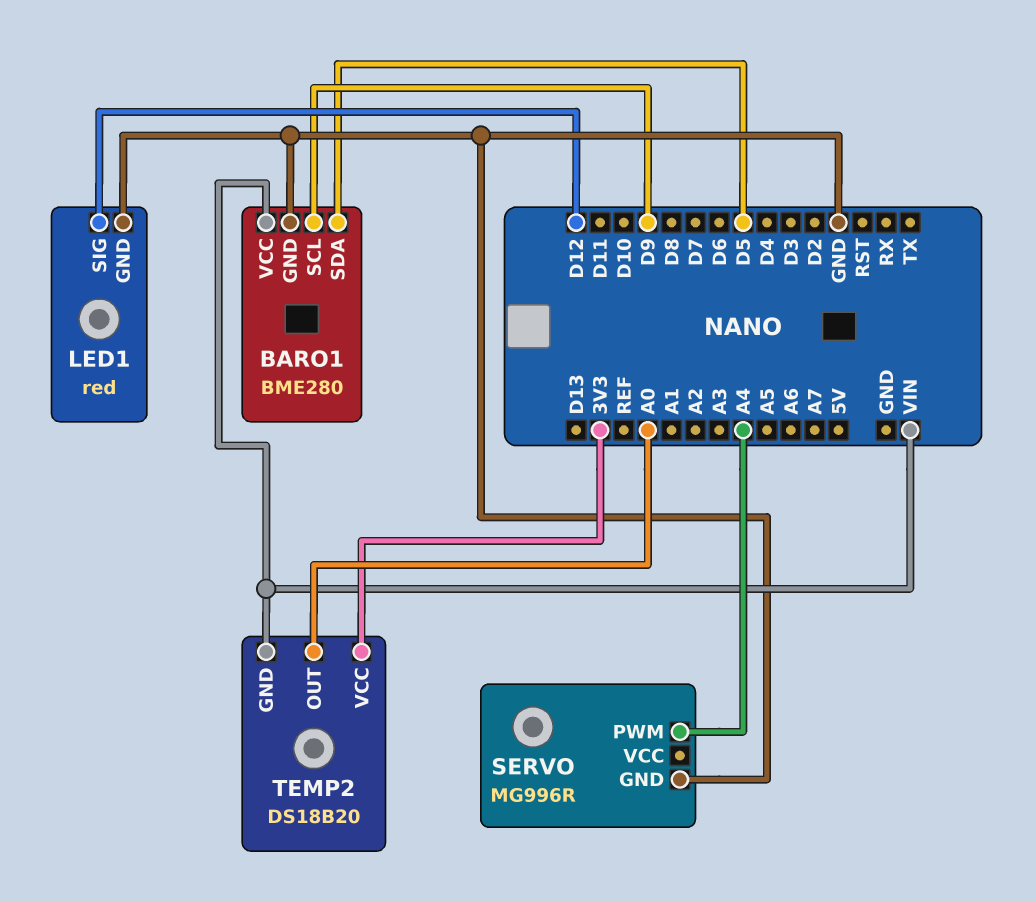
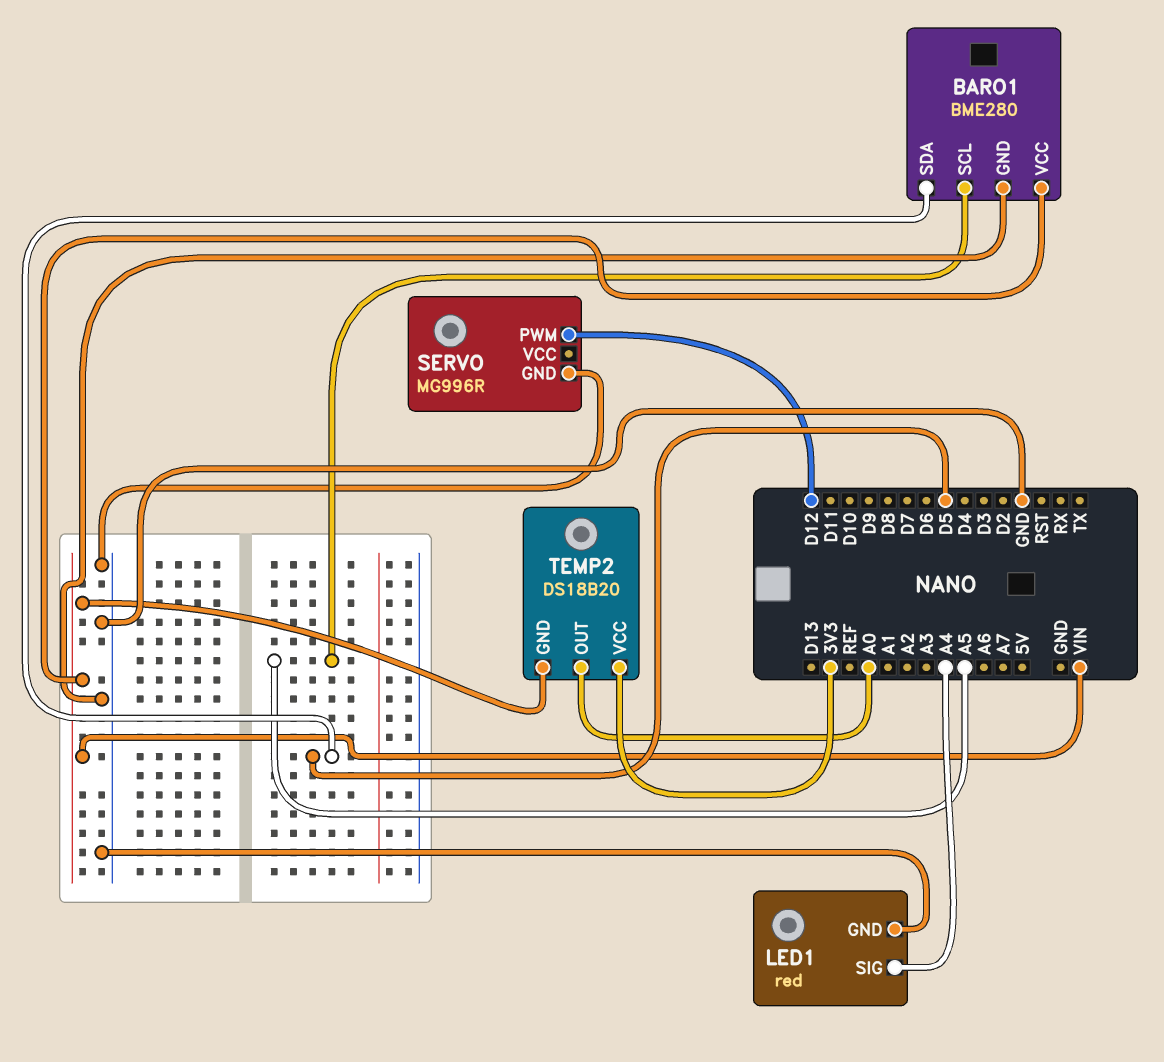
BARO1 pin SCL: D9 -> A5
LED1 pin SIG: D12 -> A4
SERVO pin PWM: A4 -> D12

